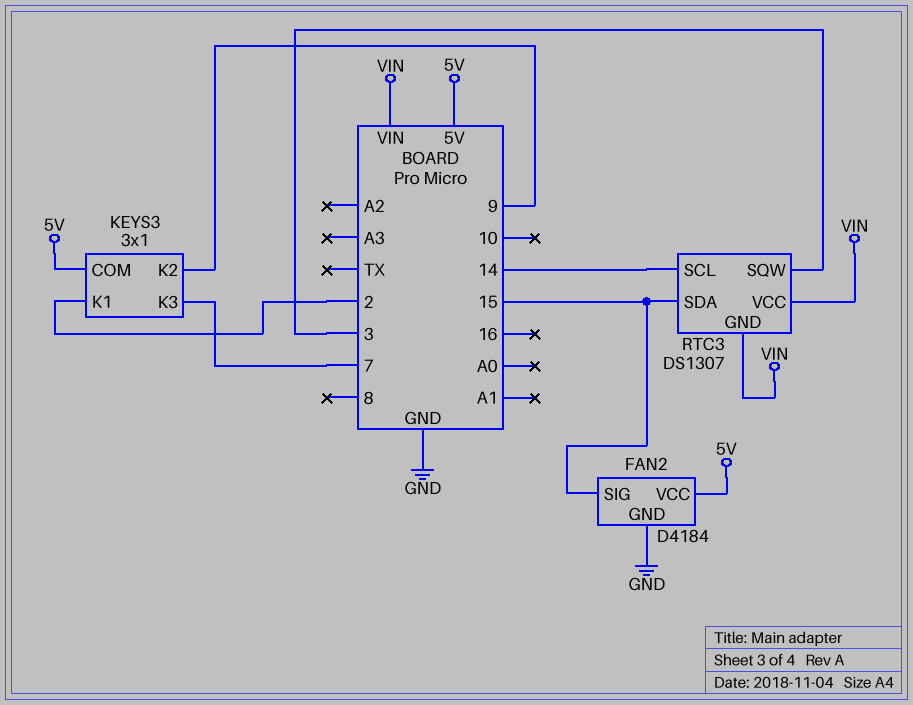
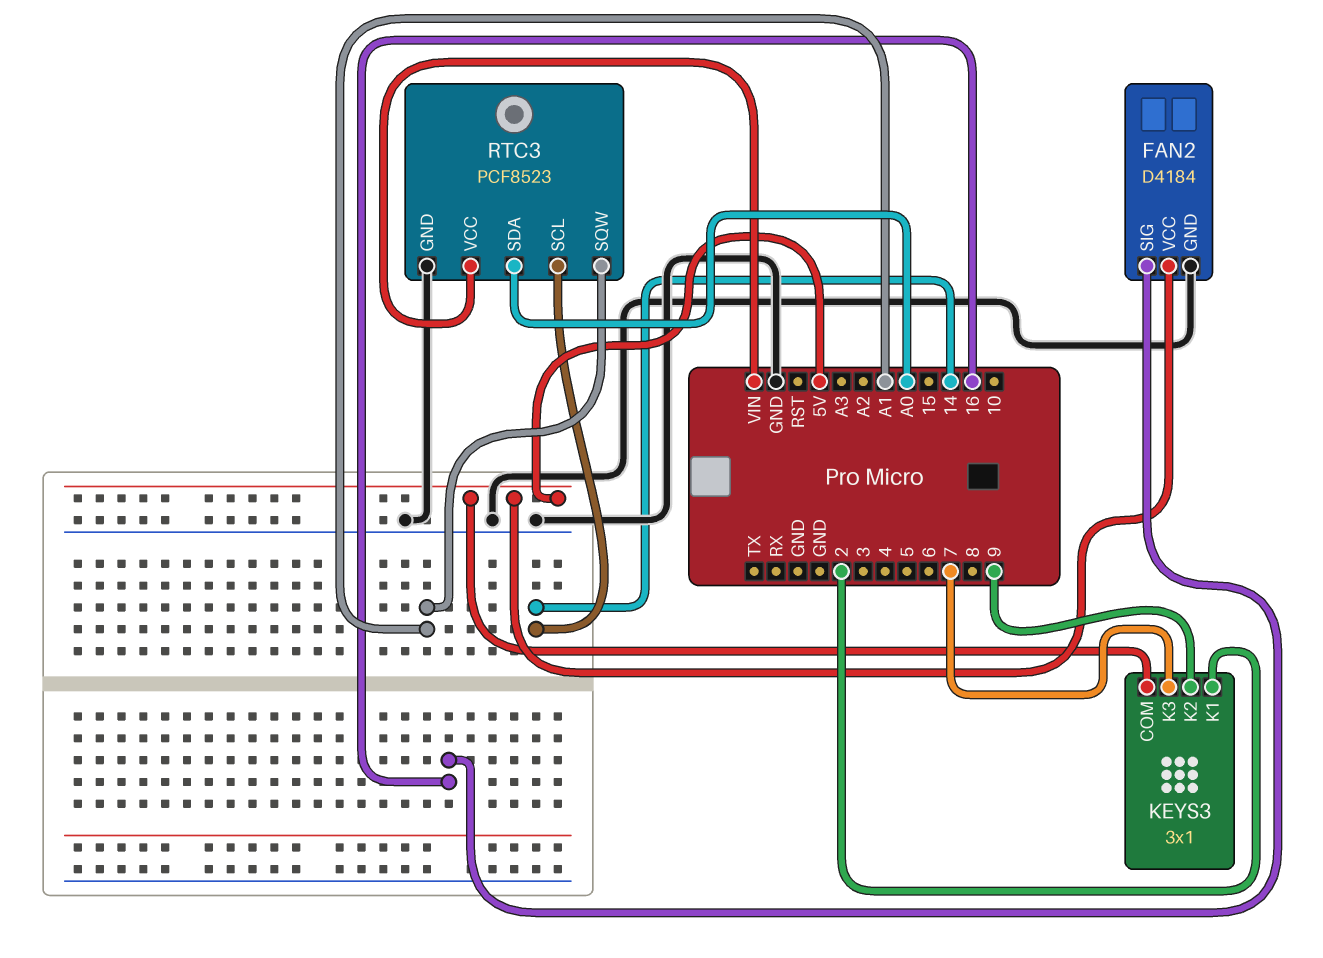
FAN2 pin SIG: 15 -> 16
RTC3: DS1307 -> PCF8523
RTC3 pin GND: VIN -> GND
RTC3 pin SDA: 15 -> A0
RTC3 pin SQW: 3 -> A1

